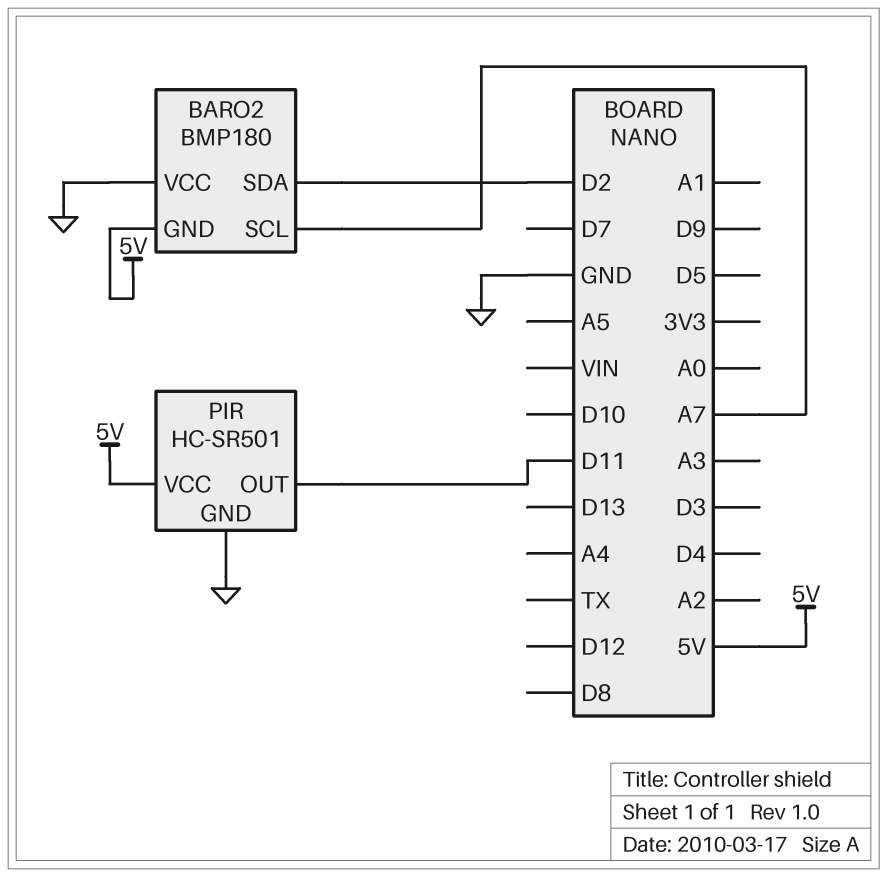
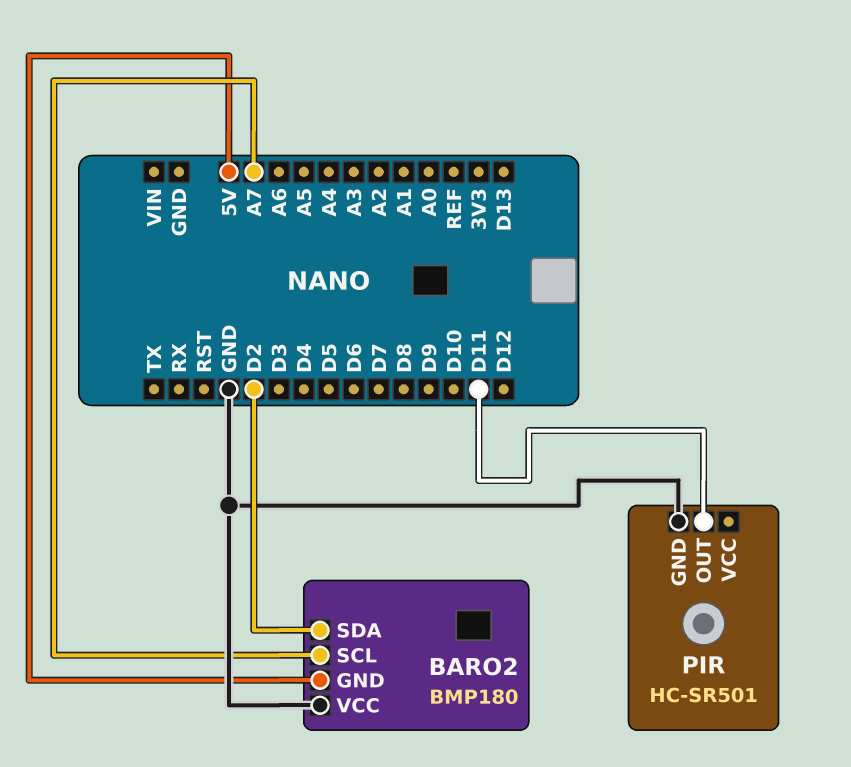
PIR pin VCC: 5V -> none

